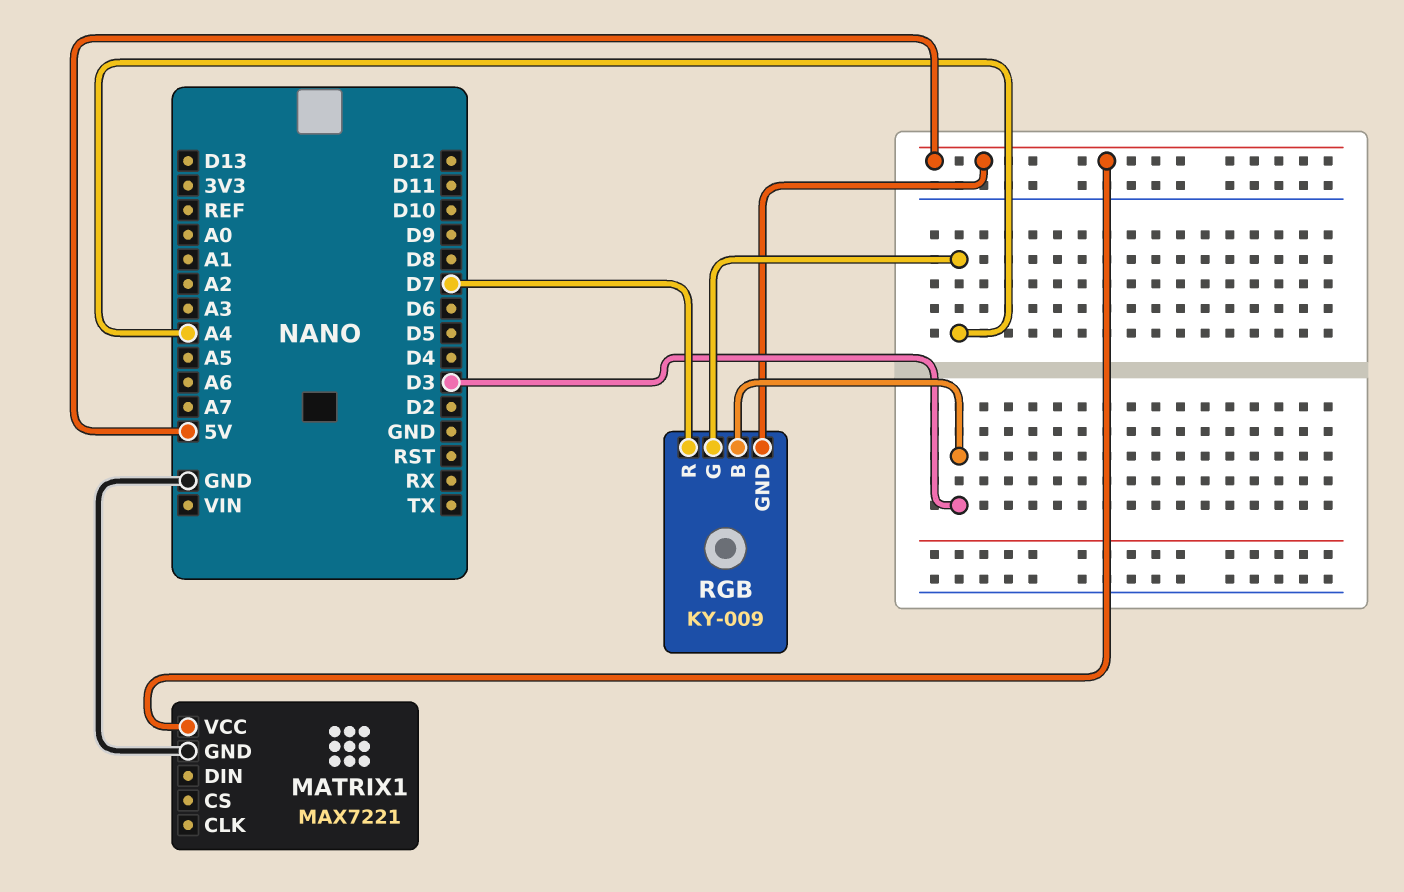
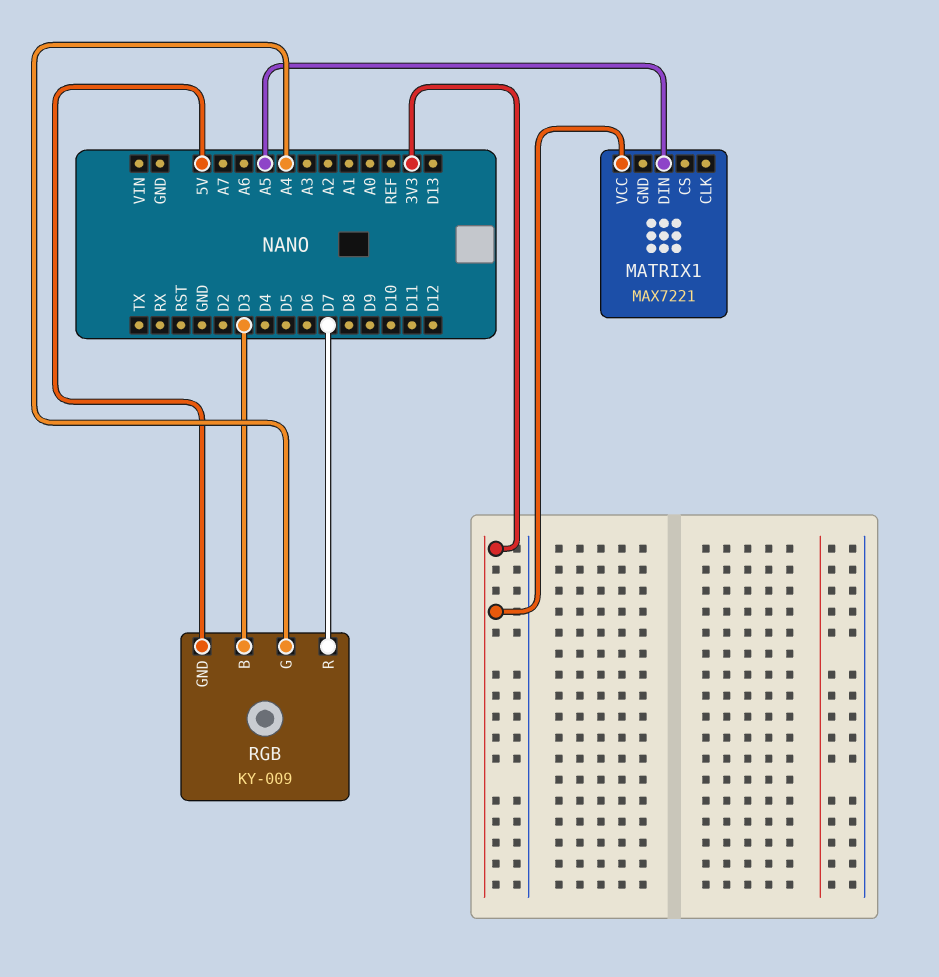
MATRIX1 pin DIN: none -> A5
MATRIX1 pin GND: GND -> none
MATRIX1 pin VCC: 5V -> 3V3

